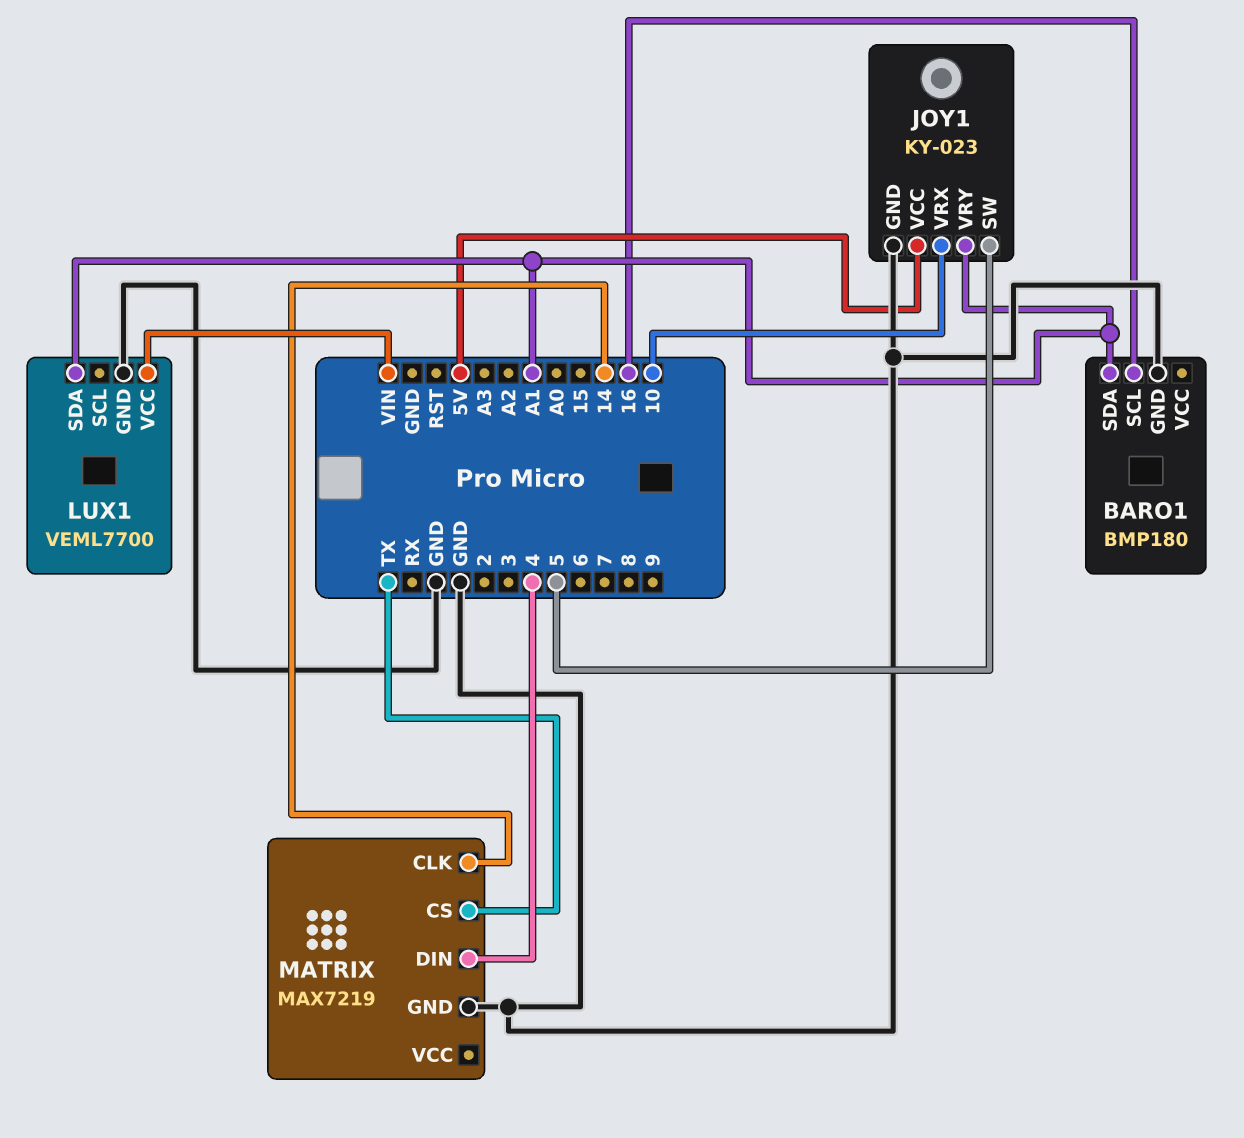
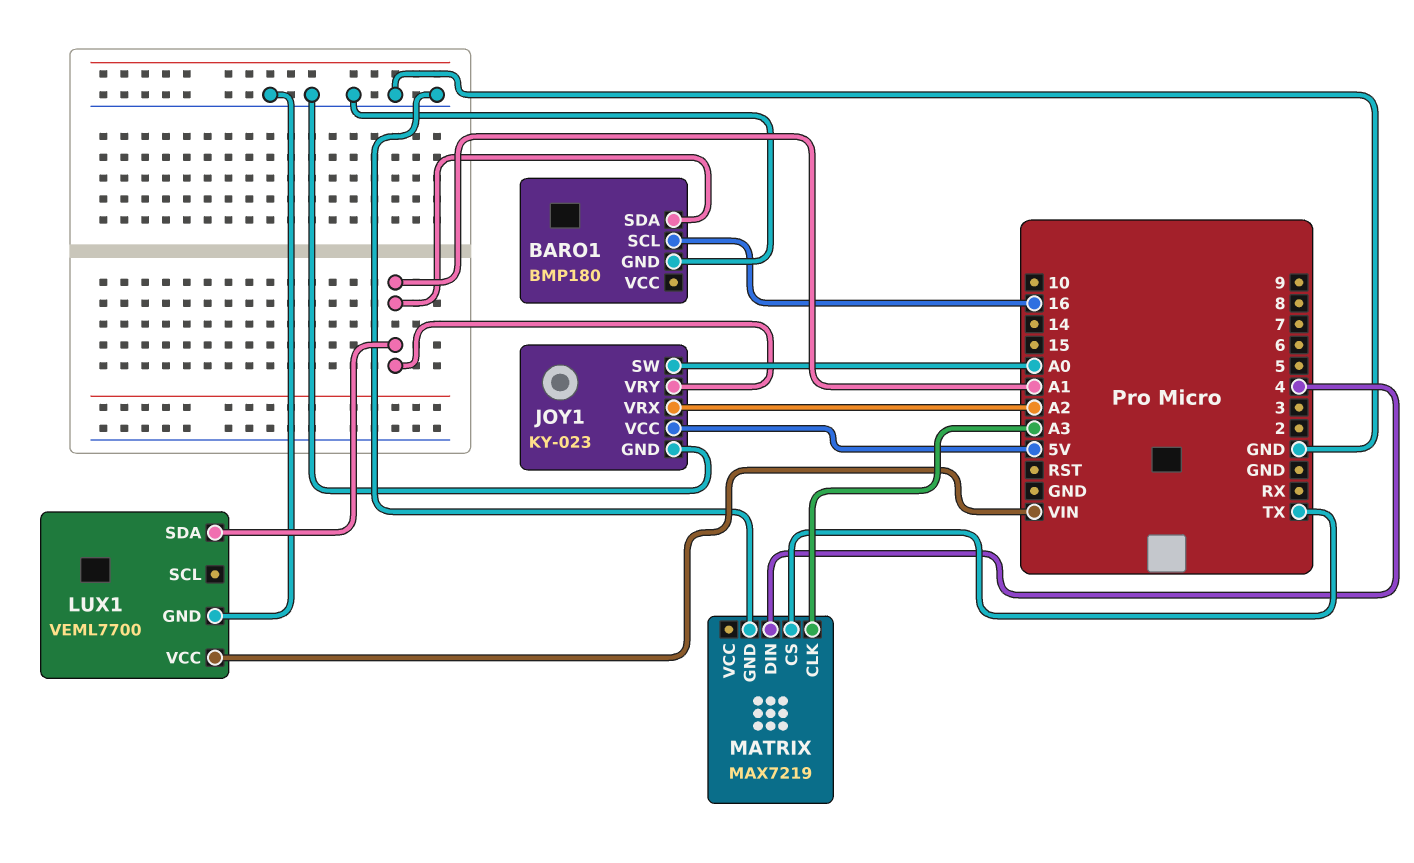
JOY1 pin SW: 5 -> A0
JOY1 pin VRX: 10 -> A2
MATRIX pin CLK: 14 -> A3

